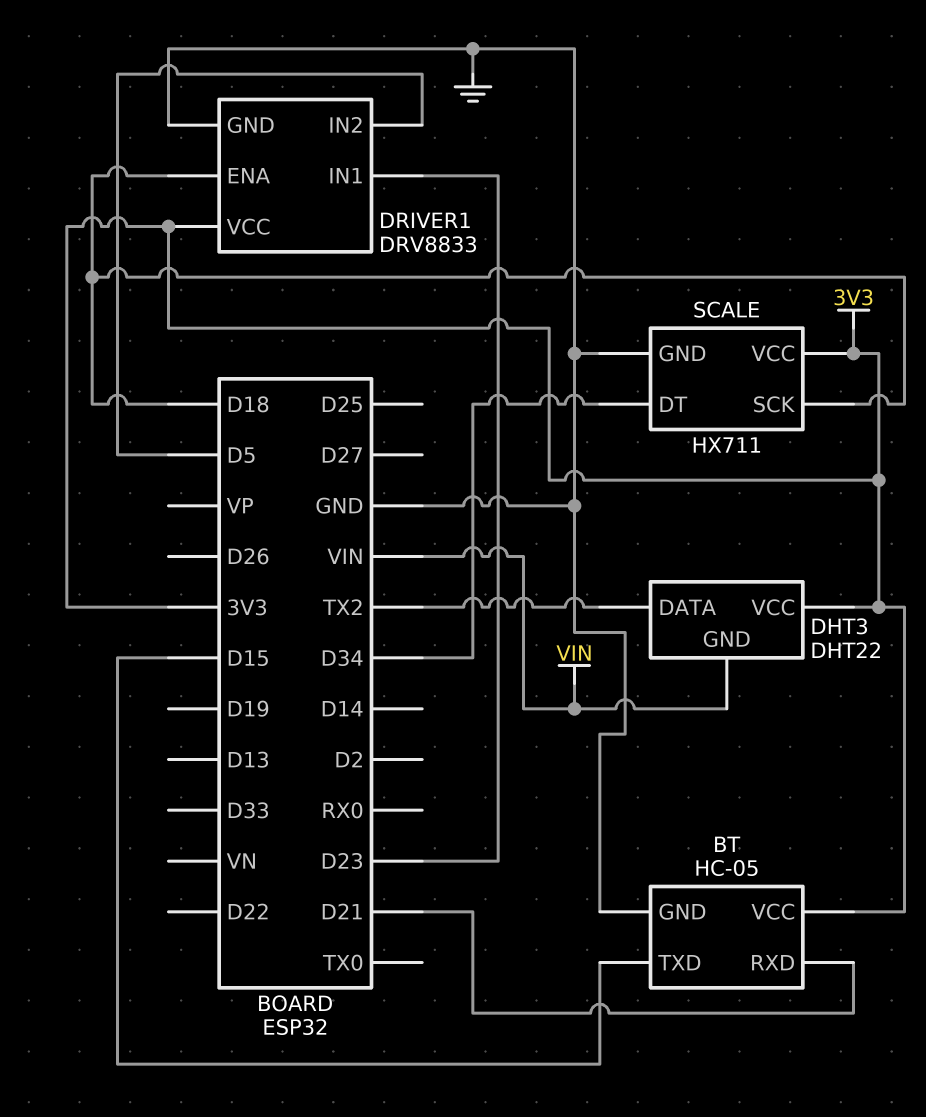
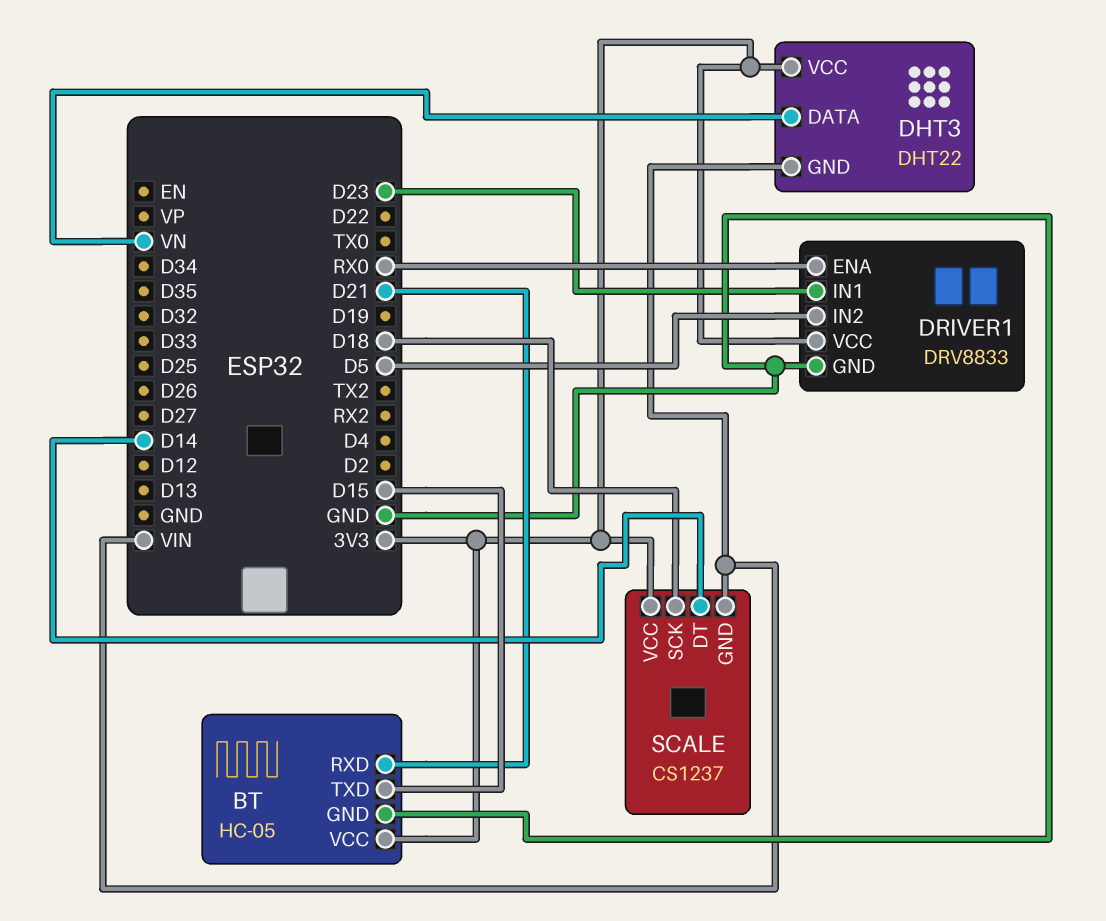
DHT3 pin DATA: TX2 -> VN
DRIVER1 pin ENA: D18 -> RX0
SCALE: HX711 -> CS1237
SCALE pin DT: D34 -> D14
SCALE pin GND: GND -> VIN

